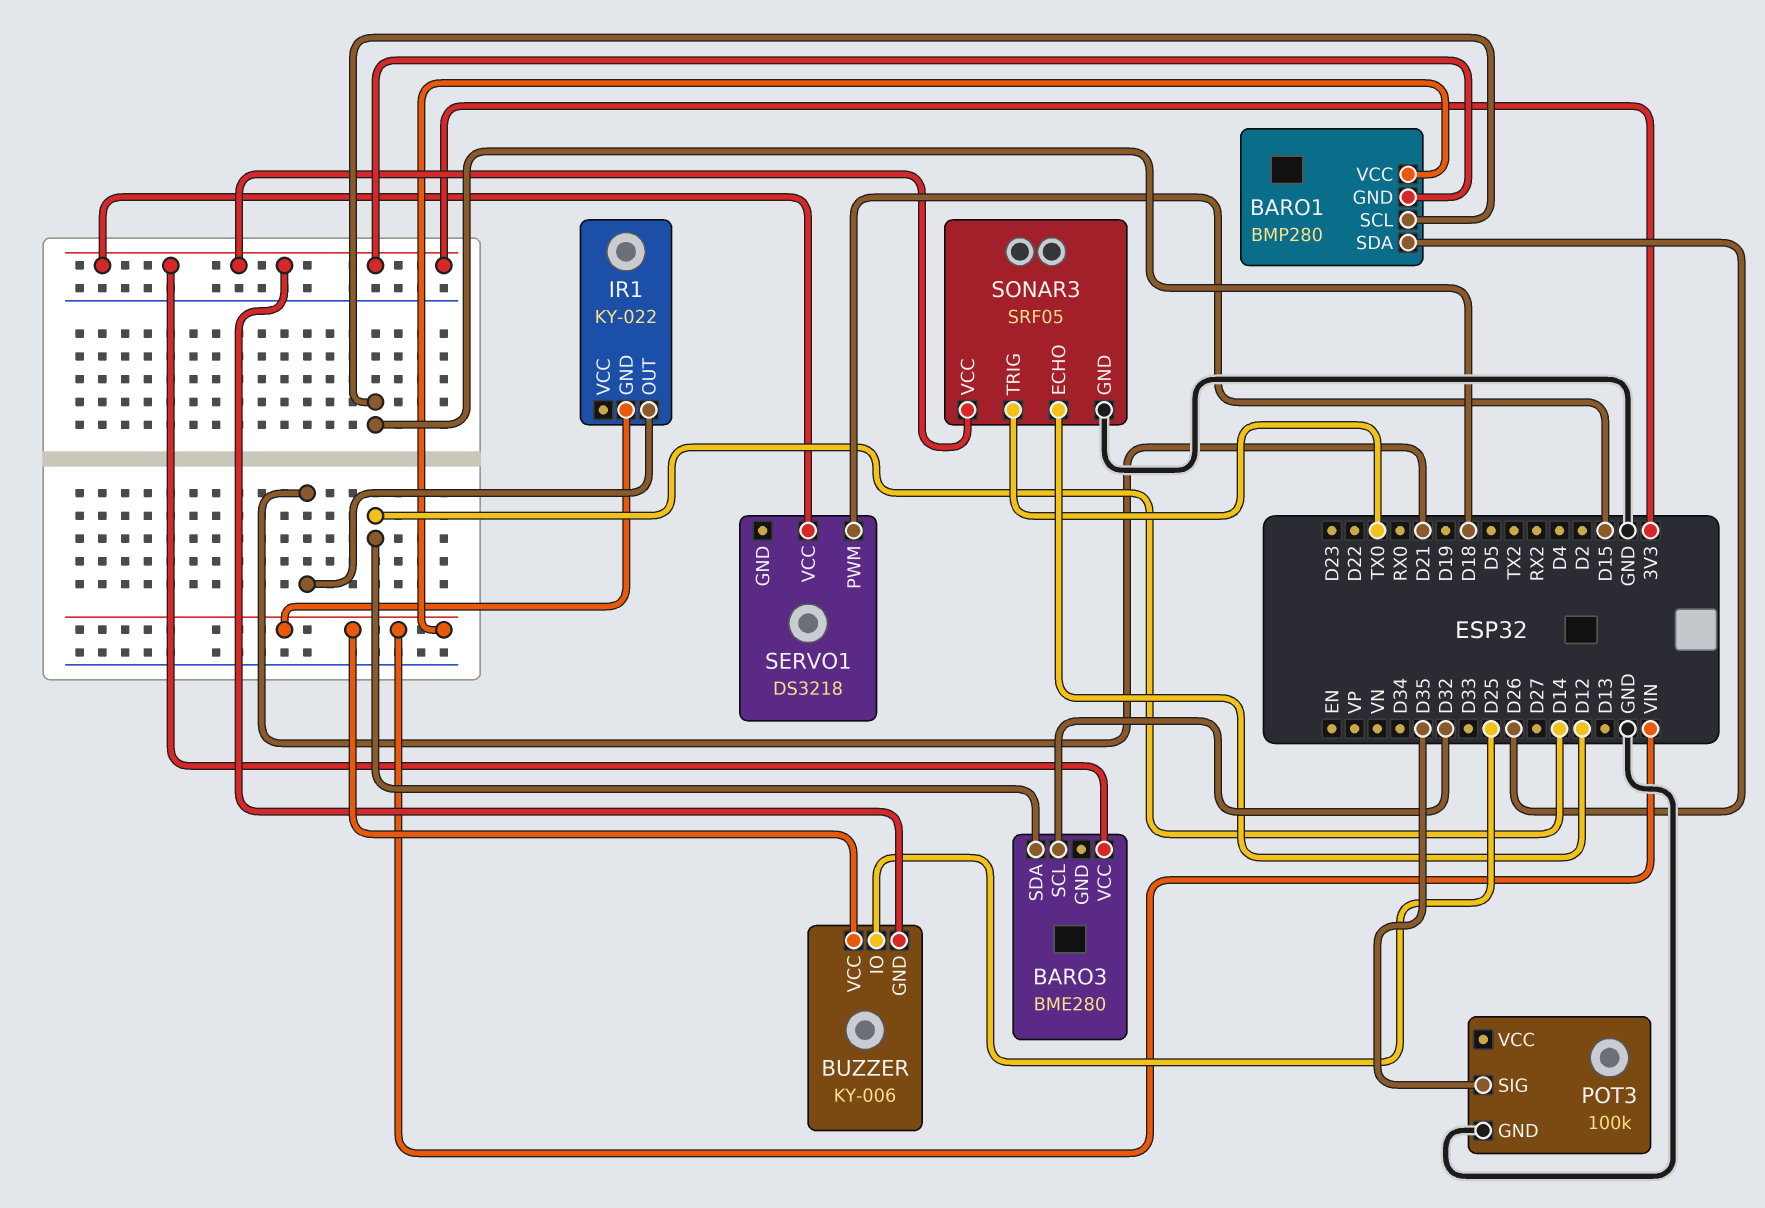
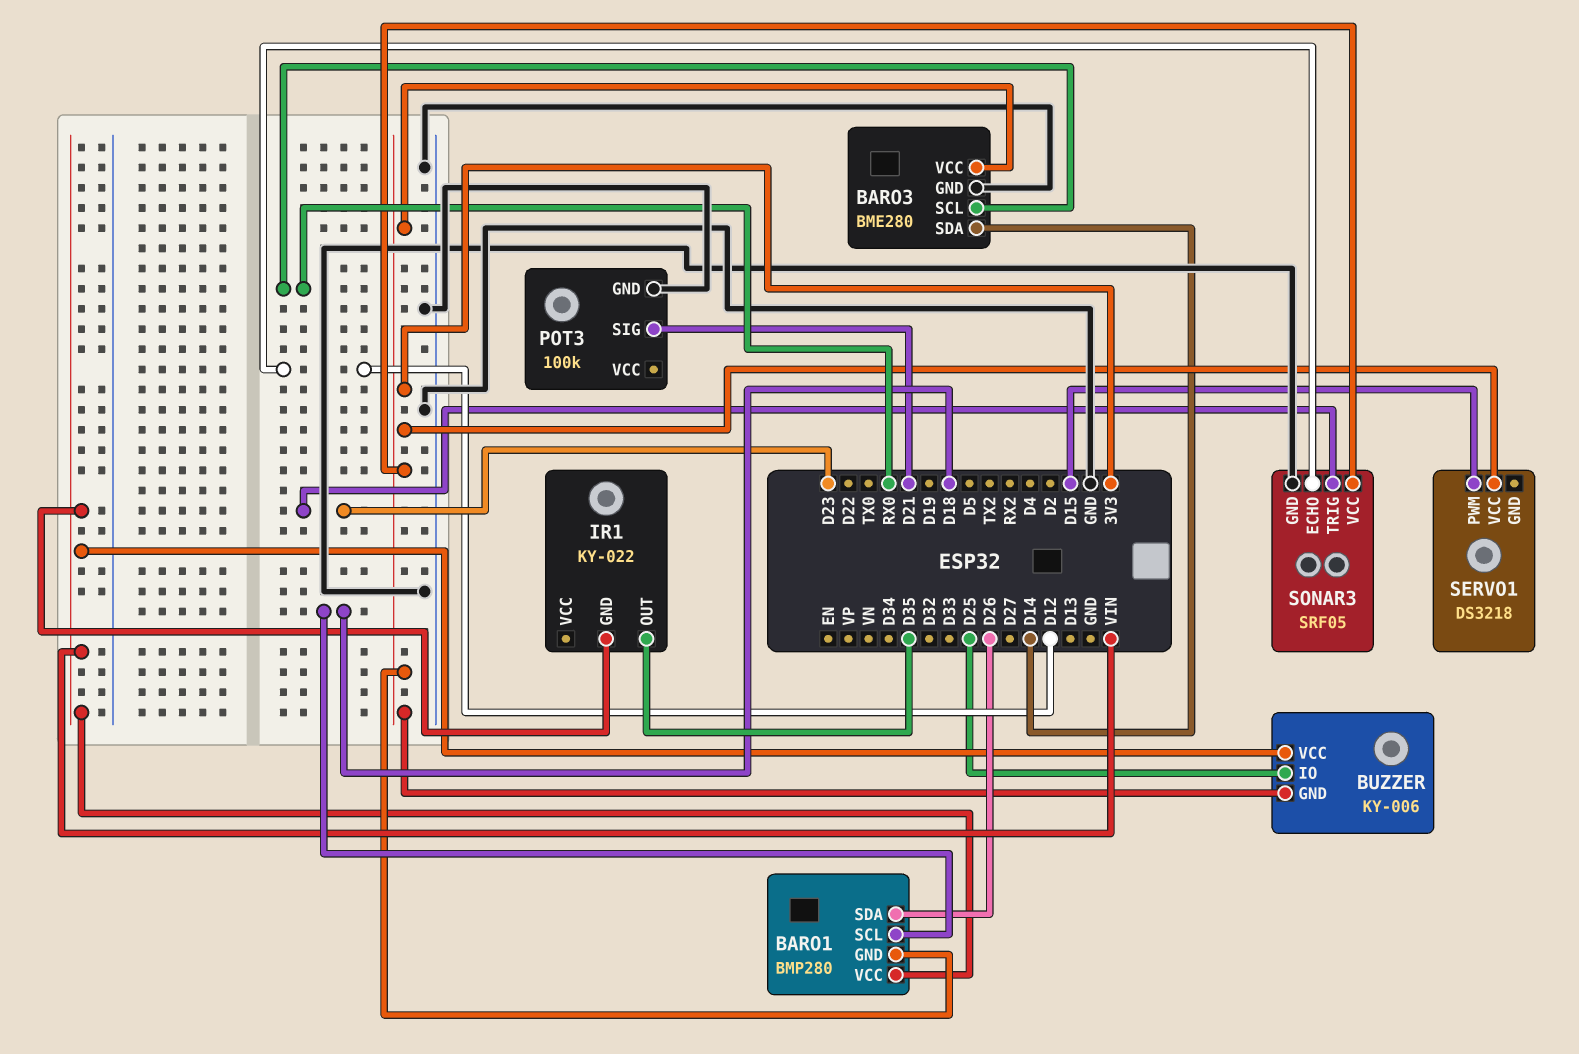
BARO3 pin GND: none -> GND
BARO3 pin SCL: D32 -> RX0
IR1 pin OUT: D21 -> D35
POT3 pin SIG: D35 -> D21
SONAR3 pin TRIG: TX0 -> D23

